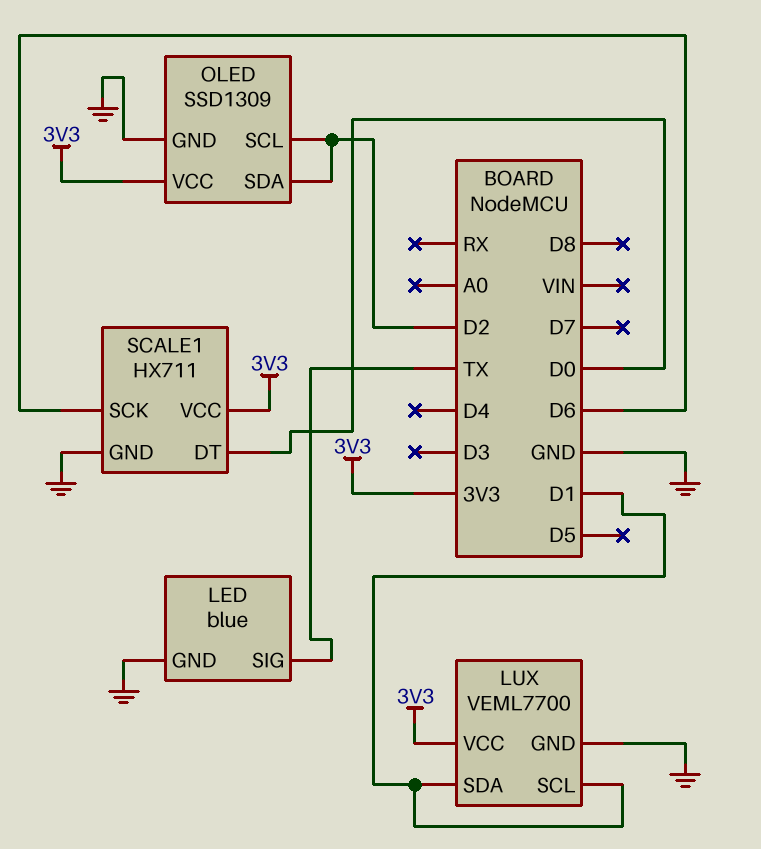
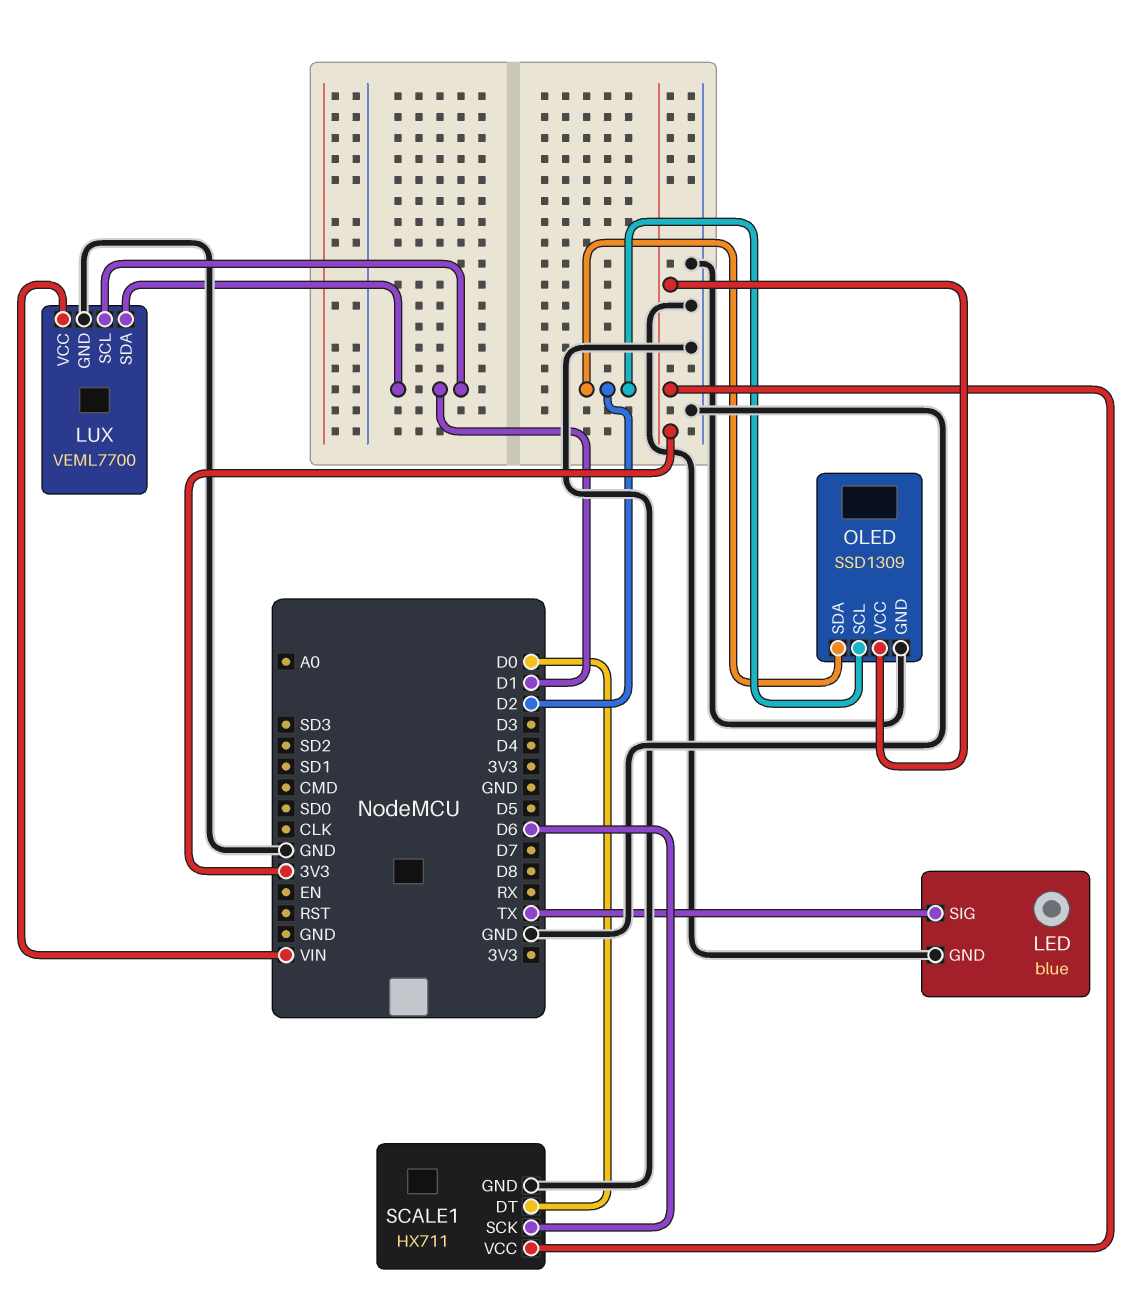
LUX pin VCC: 3V3 -> VIN

